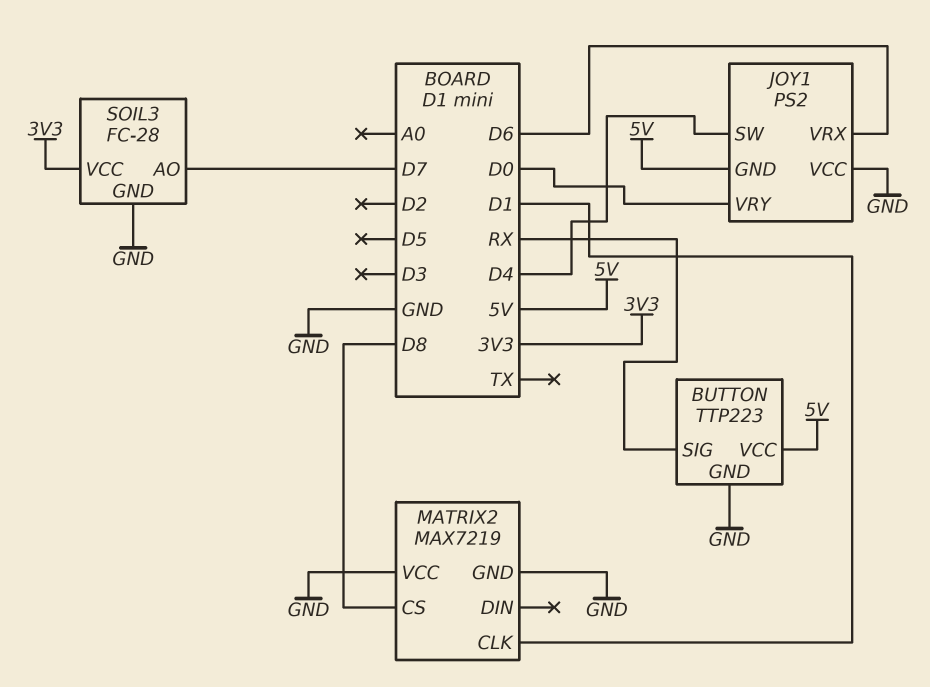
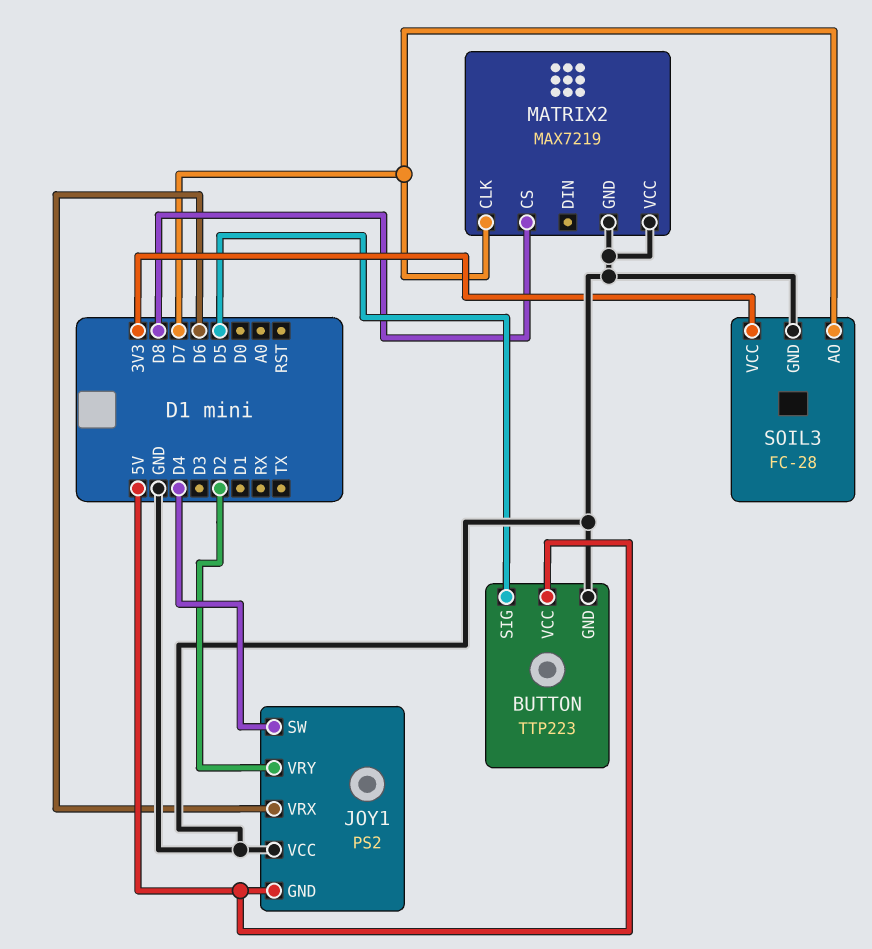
BUTTON pin SIG: RX -> D5
JOY1 pin VRY: D0 -> D2
MATRIX2 pin CLK: D1 -> D7

